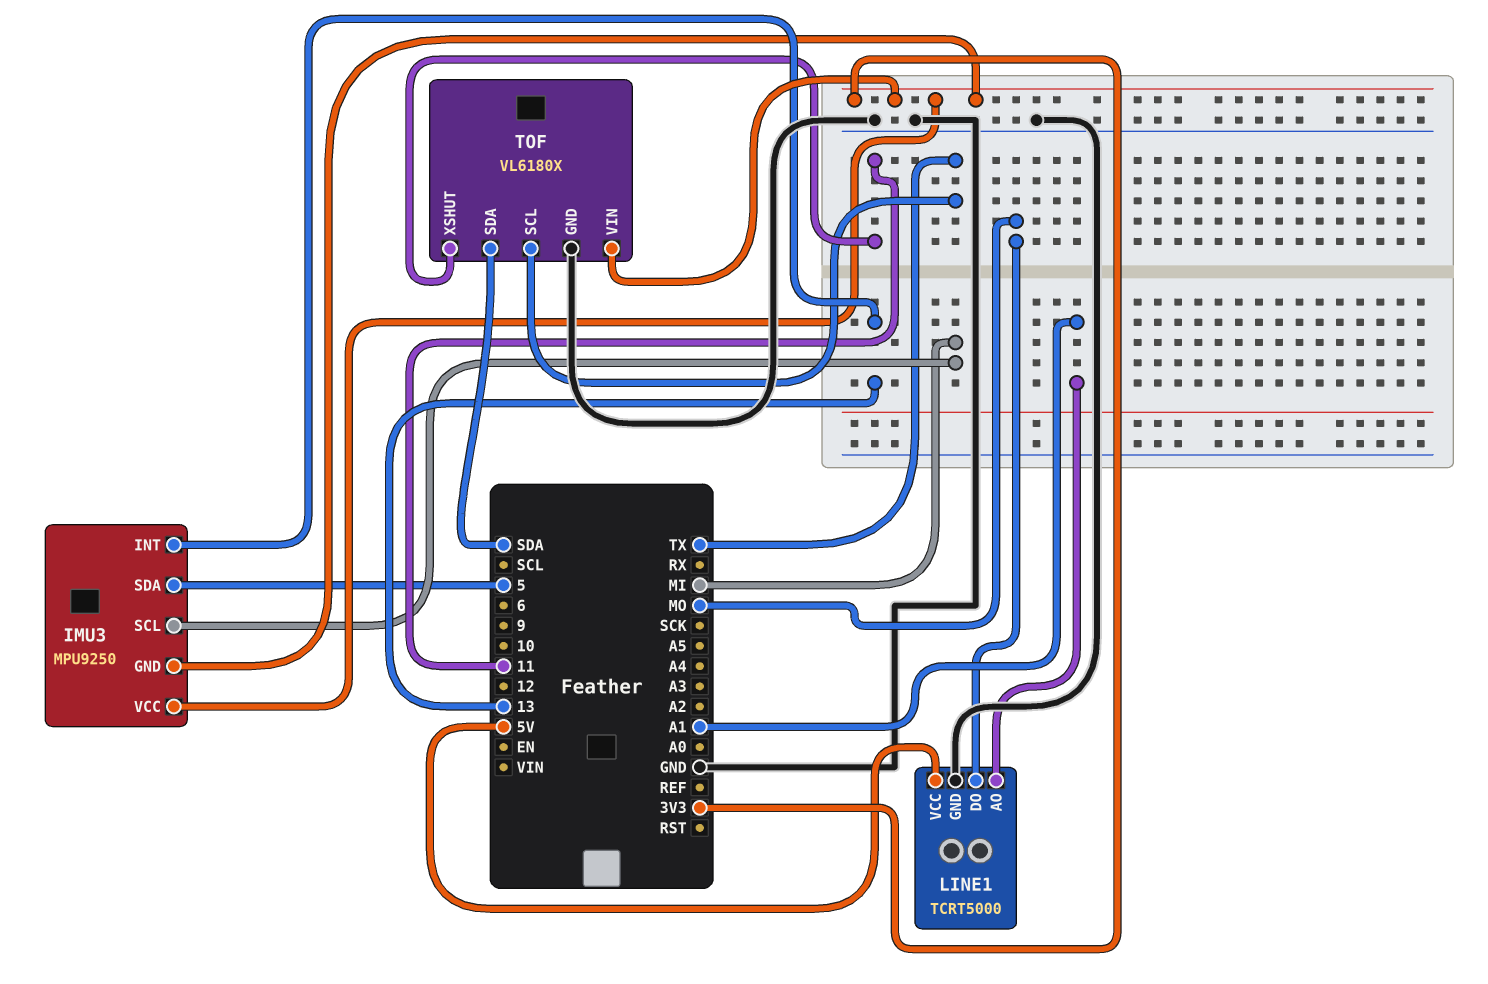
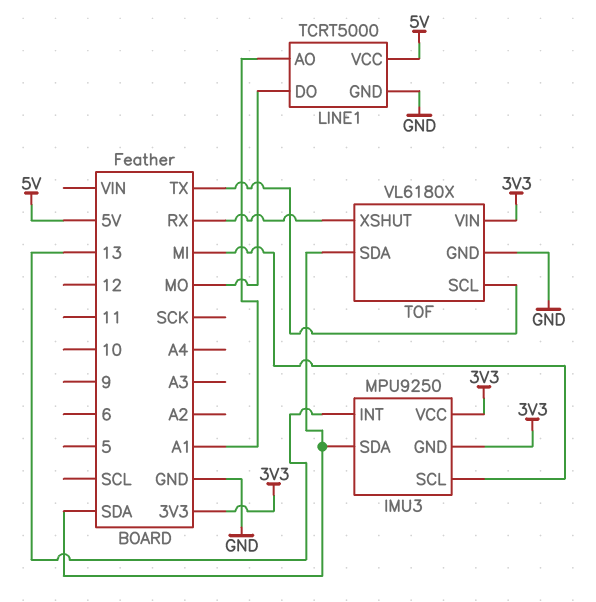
IMU3 pin SDA: 5 -> SDA
TOF pin XSHUT: 11 -> RX

